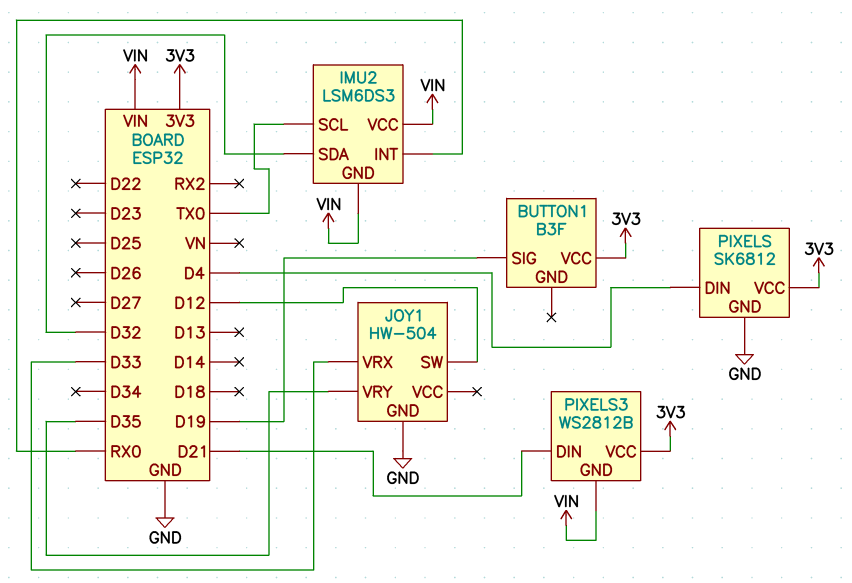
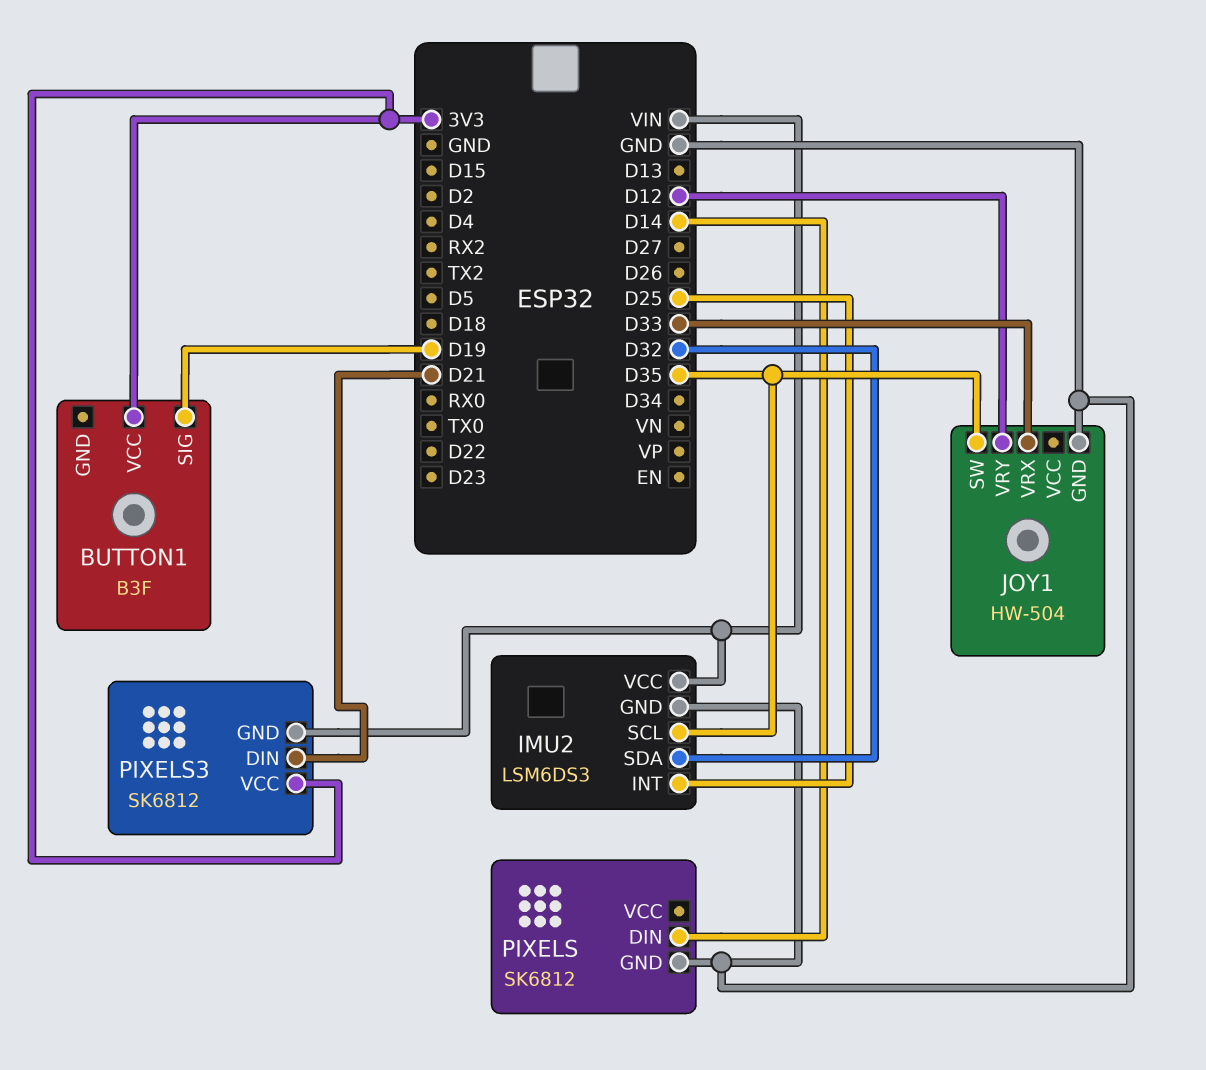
IMU2 pin GND: VIN -> GND
IMU2 pin INT: RX0 -> D25
IMU2 pin SCL: TX0 -> D35
JOY1 pin SW: D12 -> D35
JOY1 pin VRY: D35 -> D12
PIXELS pin DIN: D4 -> D14
PIXELS pin VCC: 3V3 -> none
PIXELS3: WS2812B -> SK6812

